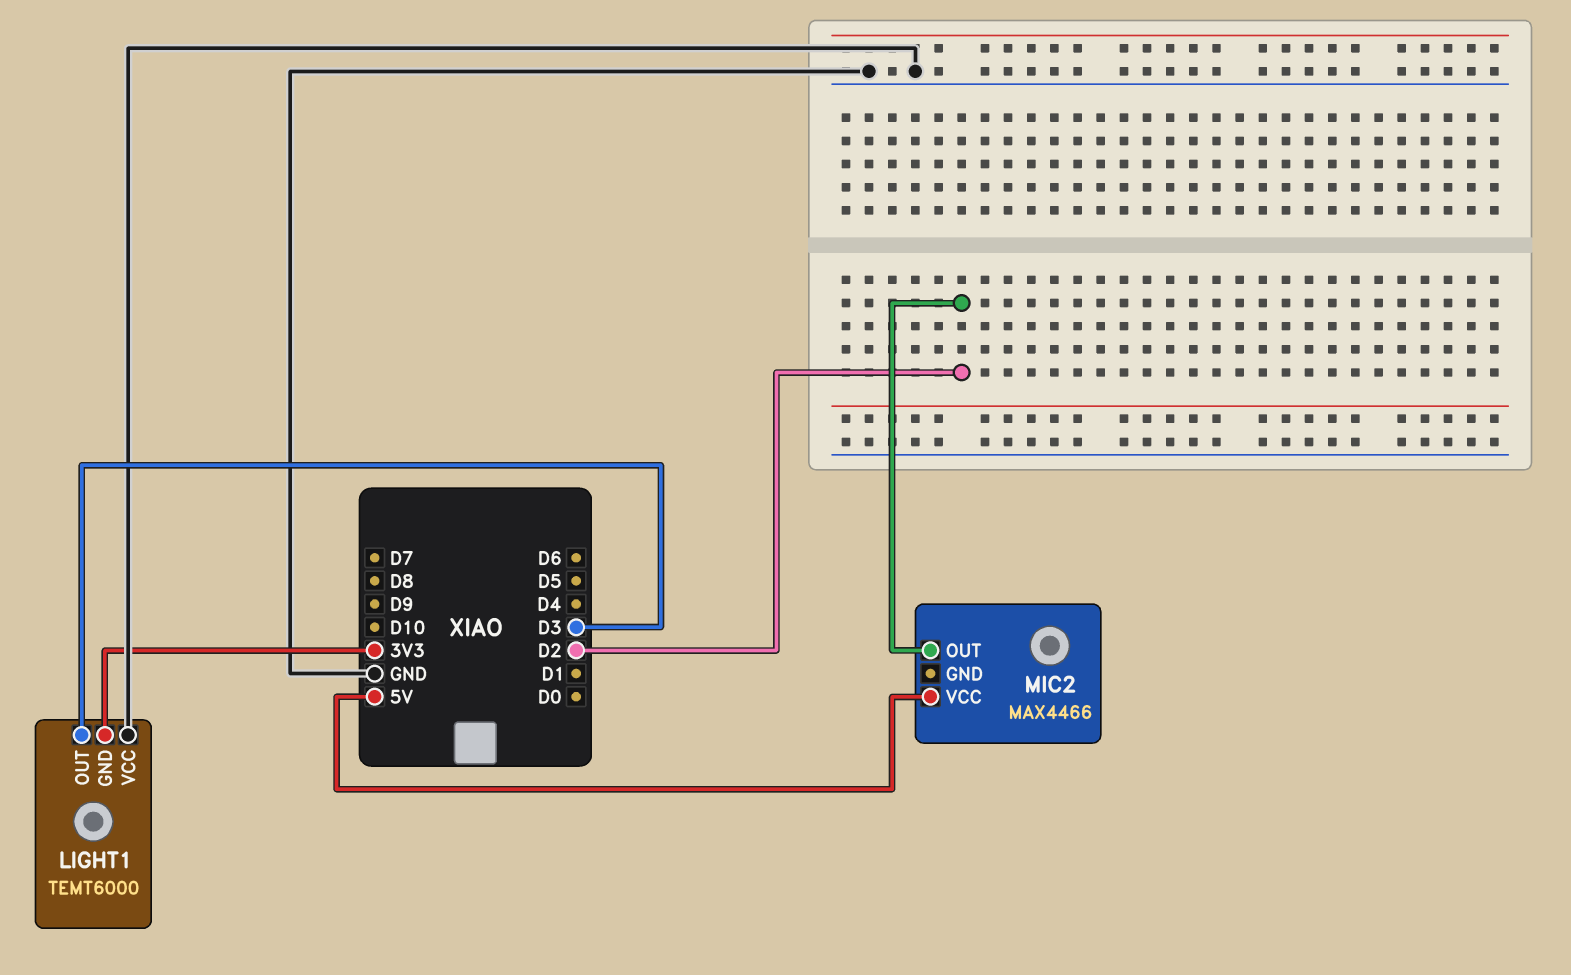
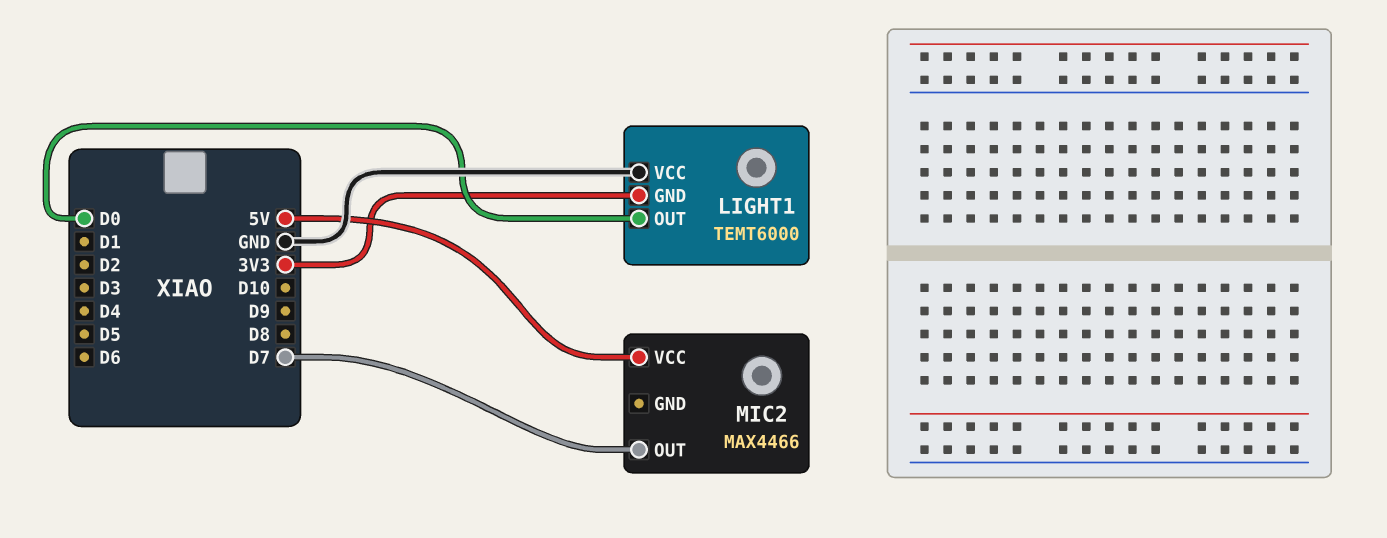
LIGHT1 pin OUT: D3 -> D0
MIC2 pin OUT: D2 -> D7

